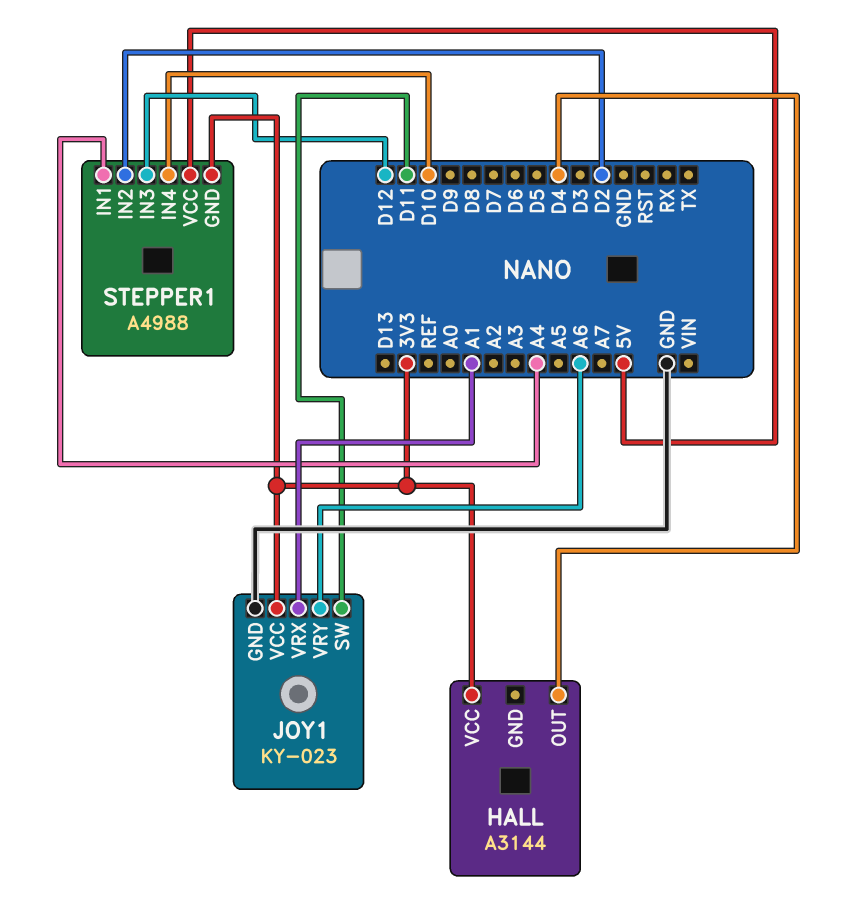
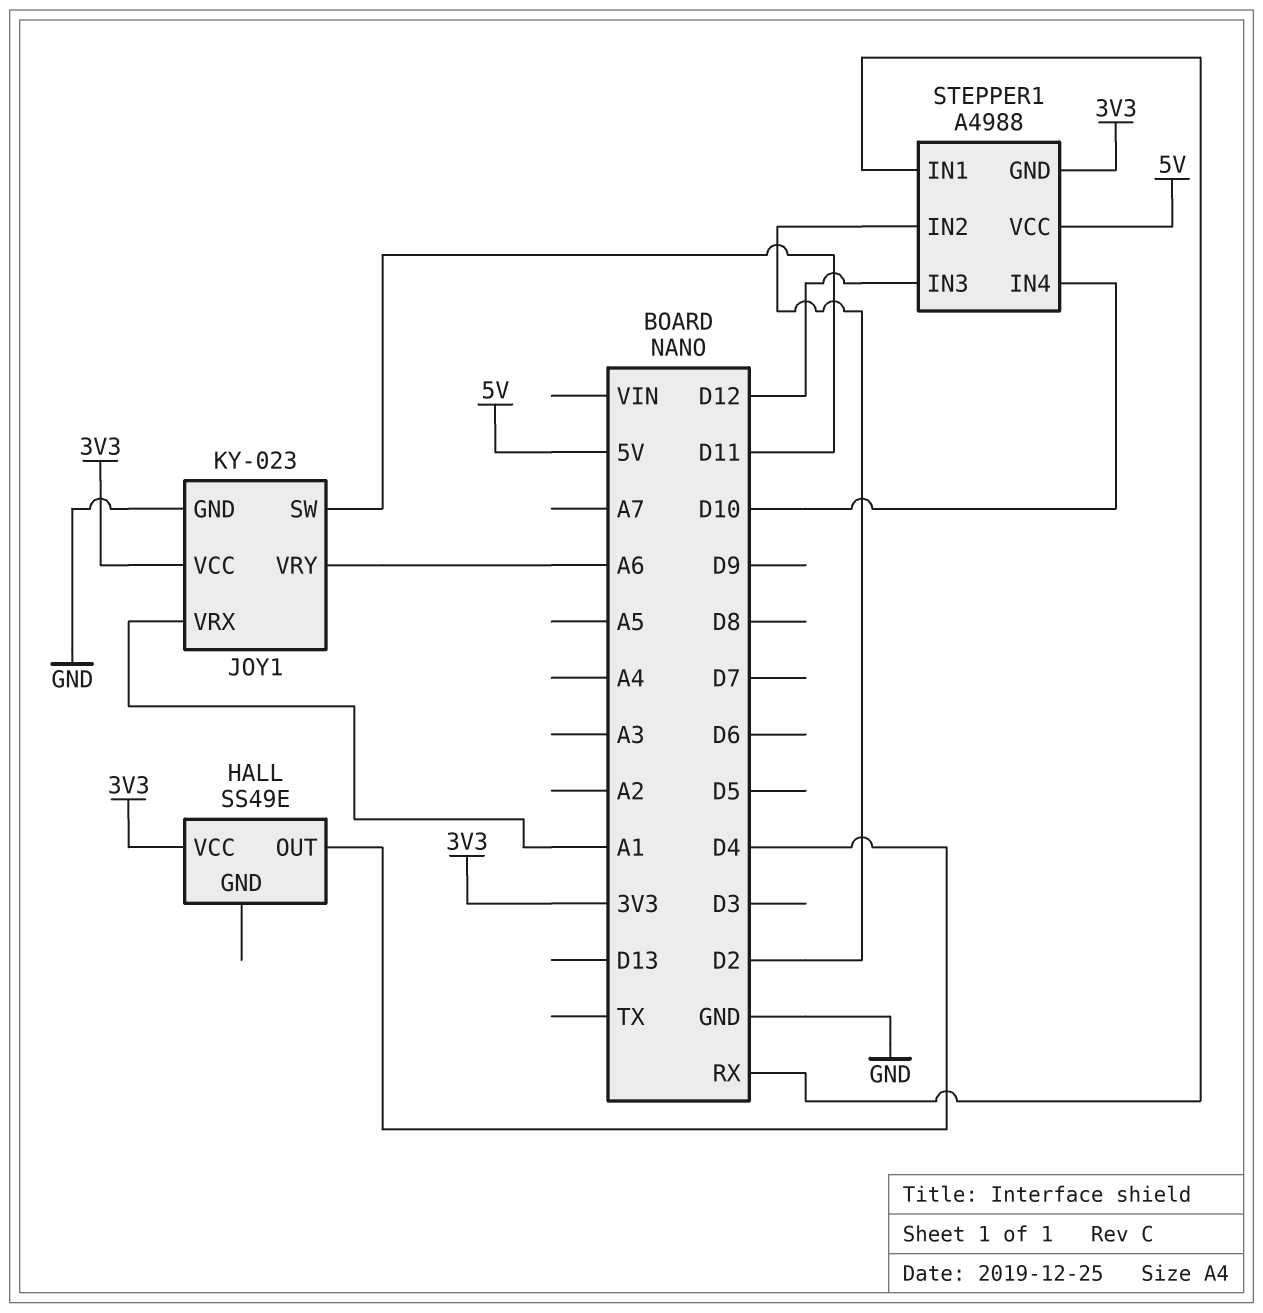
HALL: A3144 -> SS49E
STEPPER1 pin IN1: A4 -> RX

